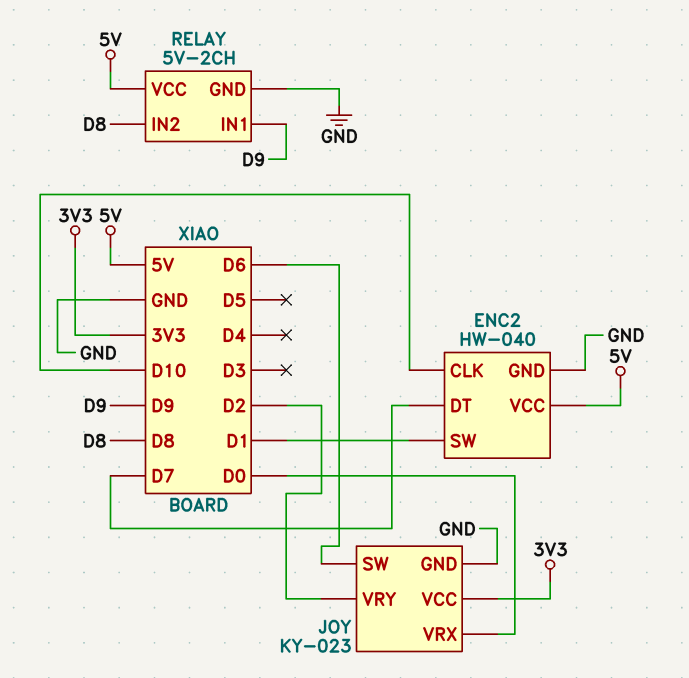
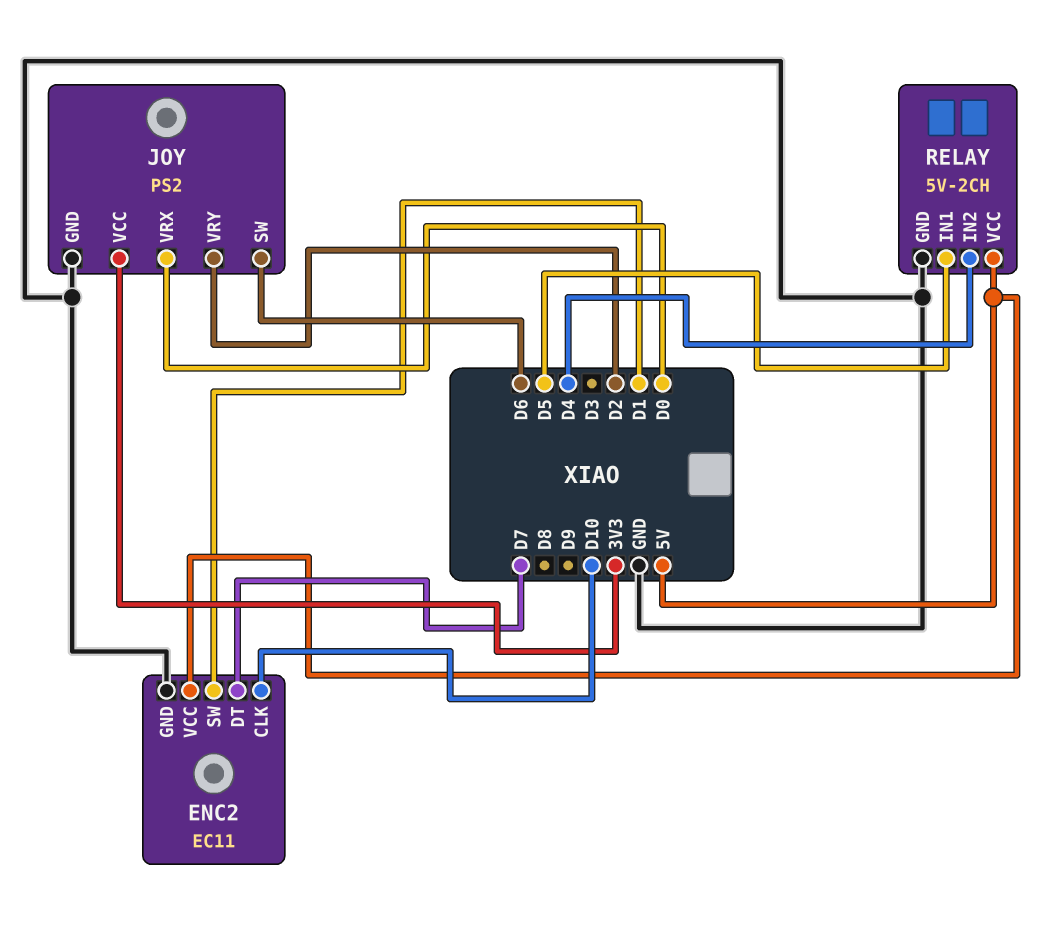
ENC2: HW-040 -> EC11
JOY: KY-023 -> PS2
RELAY pin IN1: D9 -> D5
RELAY pin IN2: D8 -> D4

